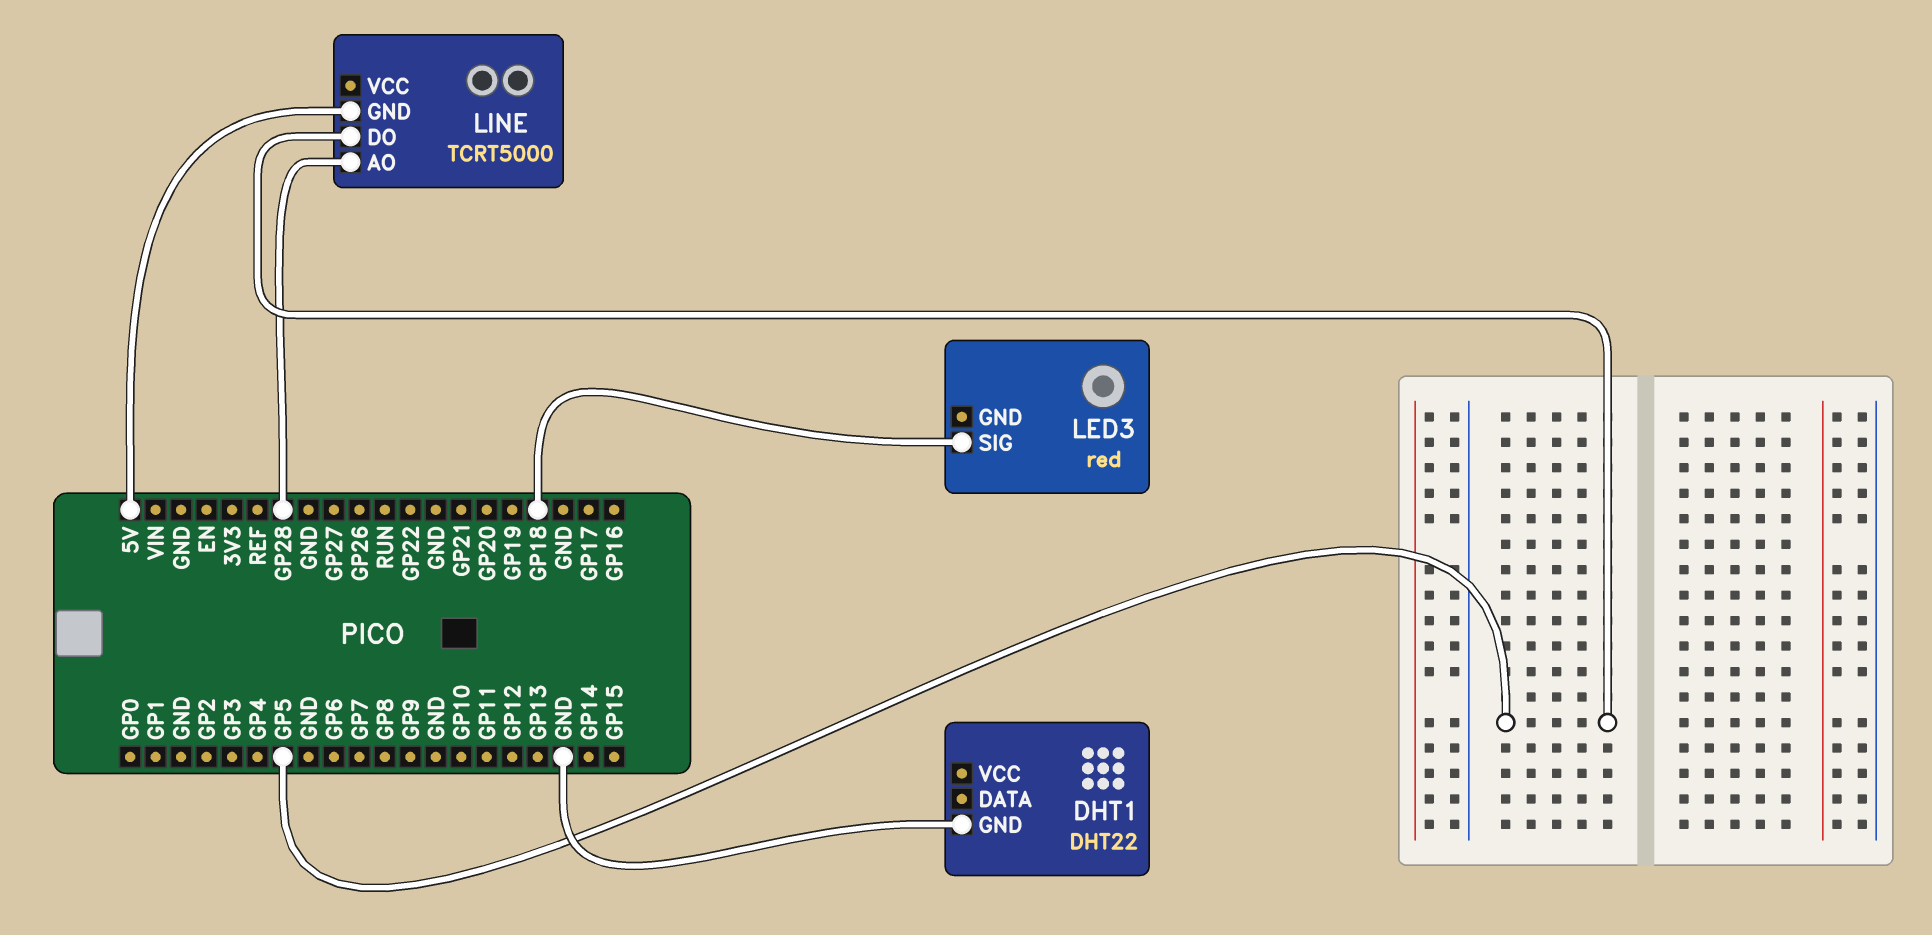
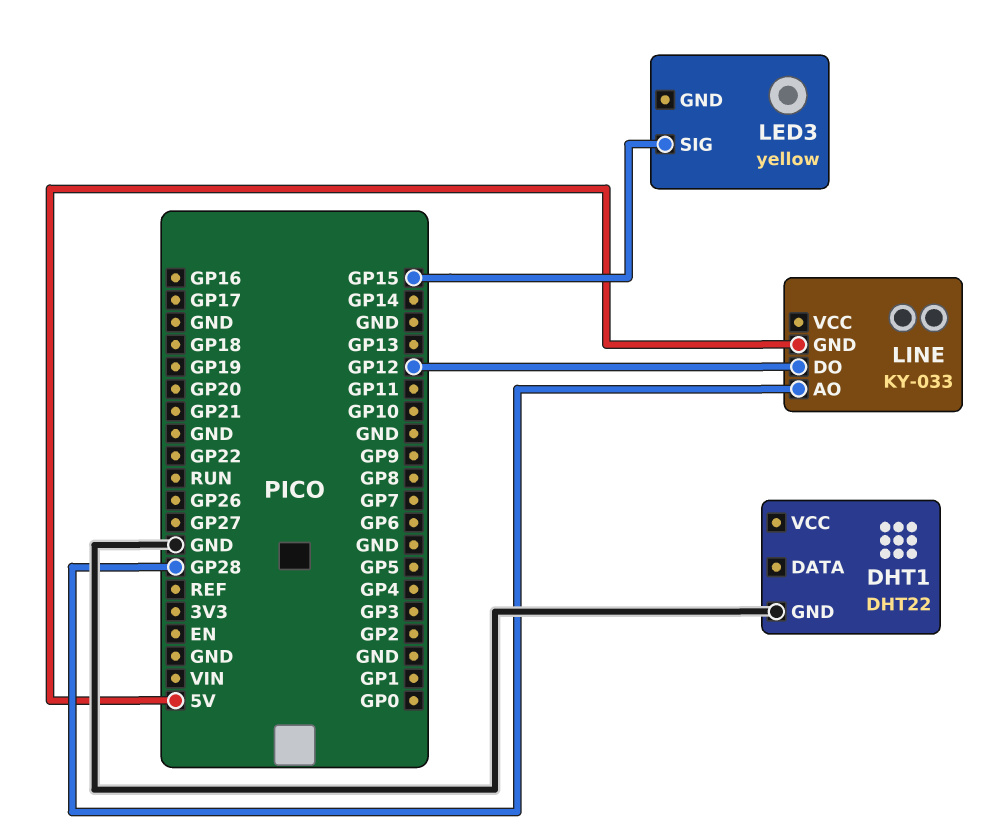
LED3: red -> yellow
LED3 pin SIG: GP18 -> GP15
LINE: TCRT5000 -> KY-033
LINE pin DO: GP5 -> GP12

